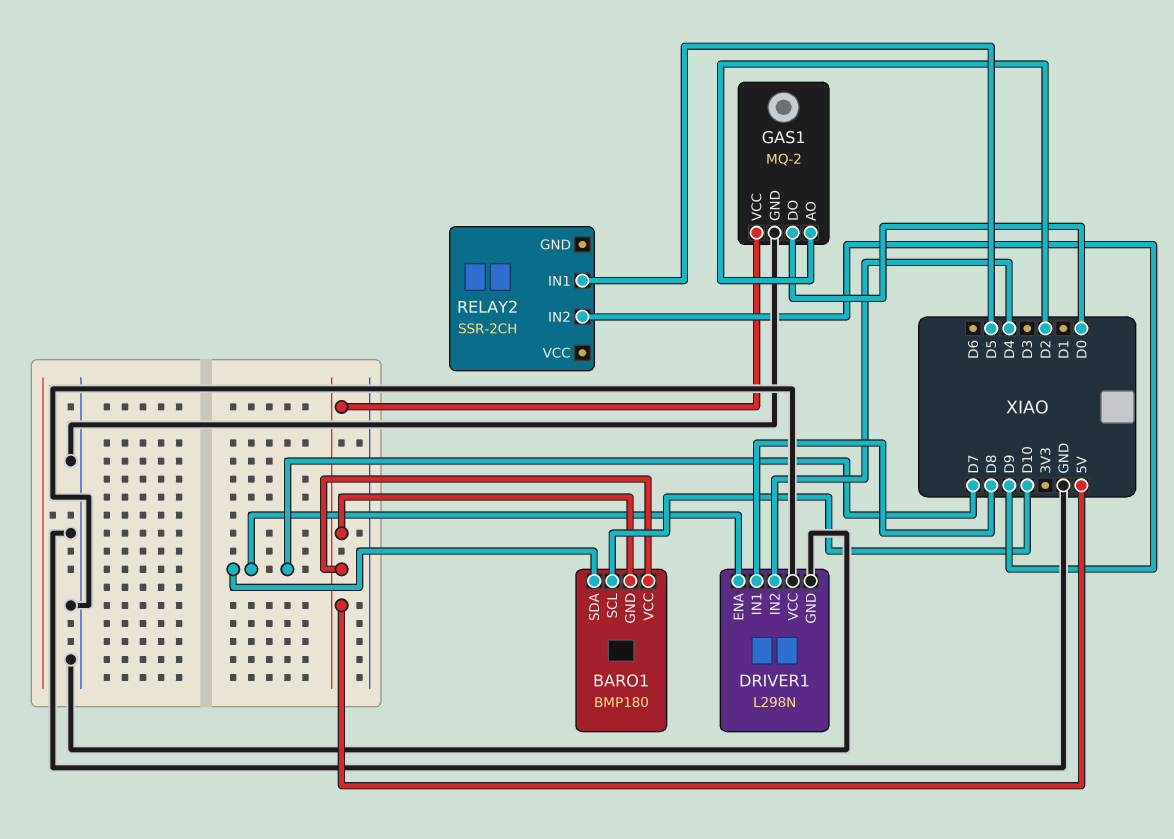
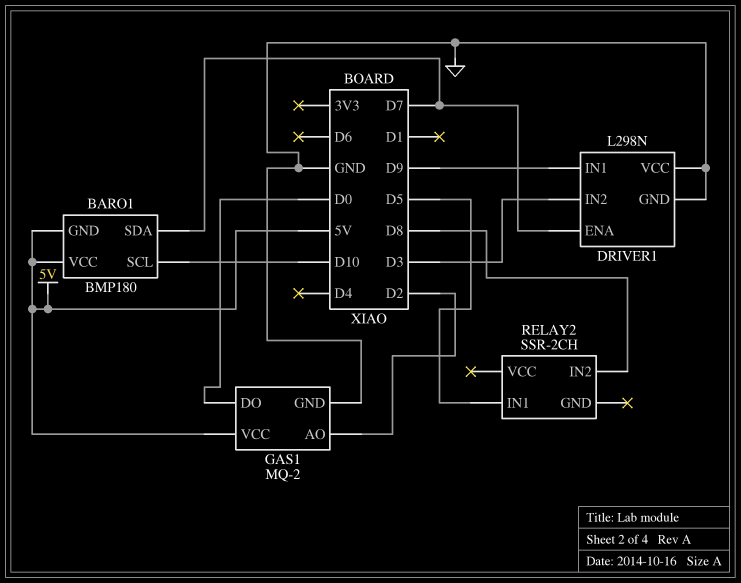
DRIVER1 pin IN1: D8 -> D9
DRIVER1 pin IN2: D4 -> D3
RELAY2 pin IN2: D9 -> D8

